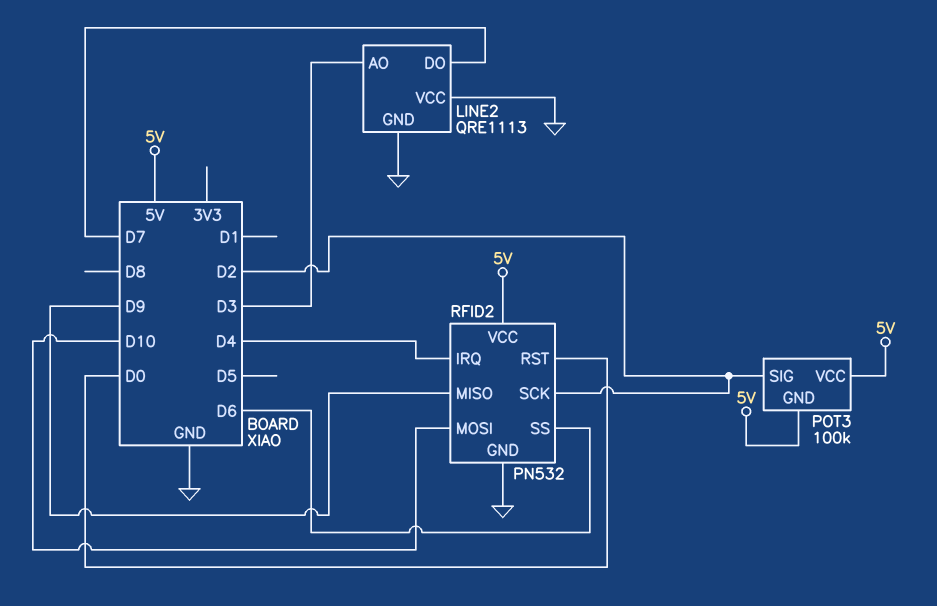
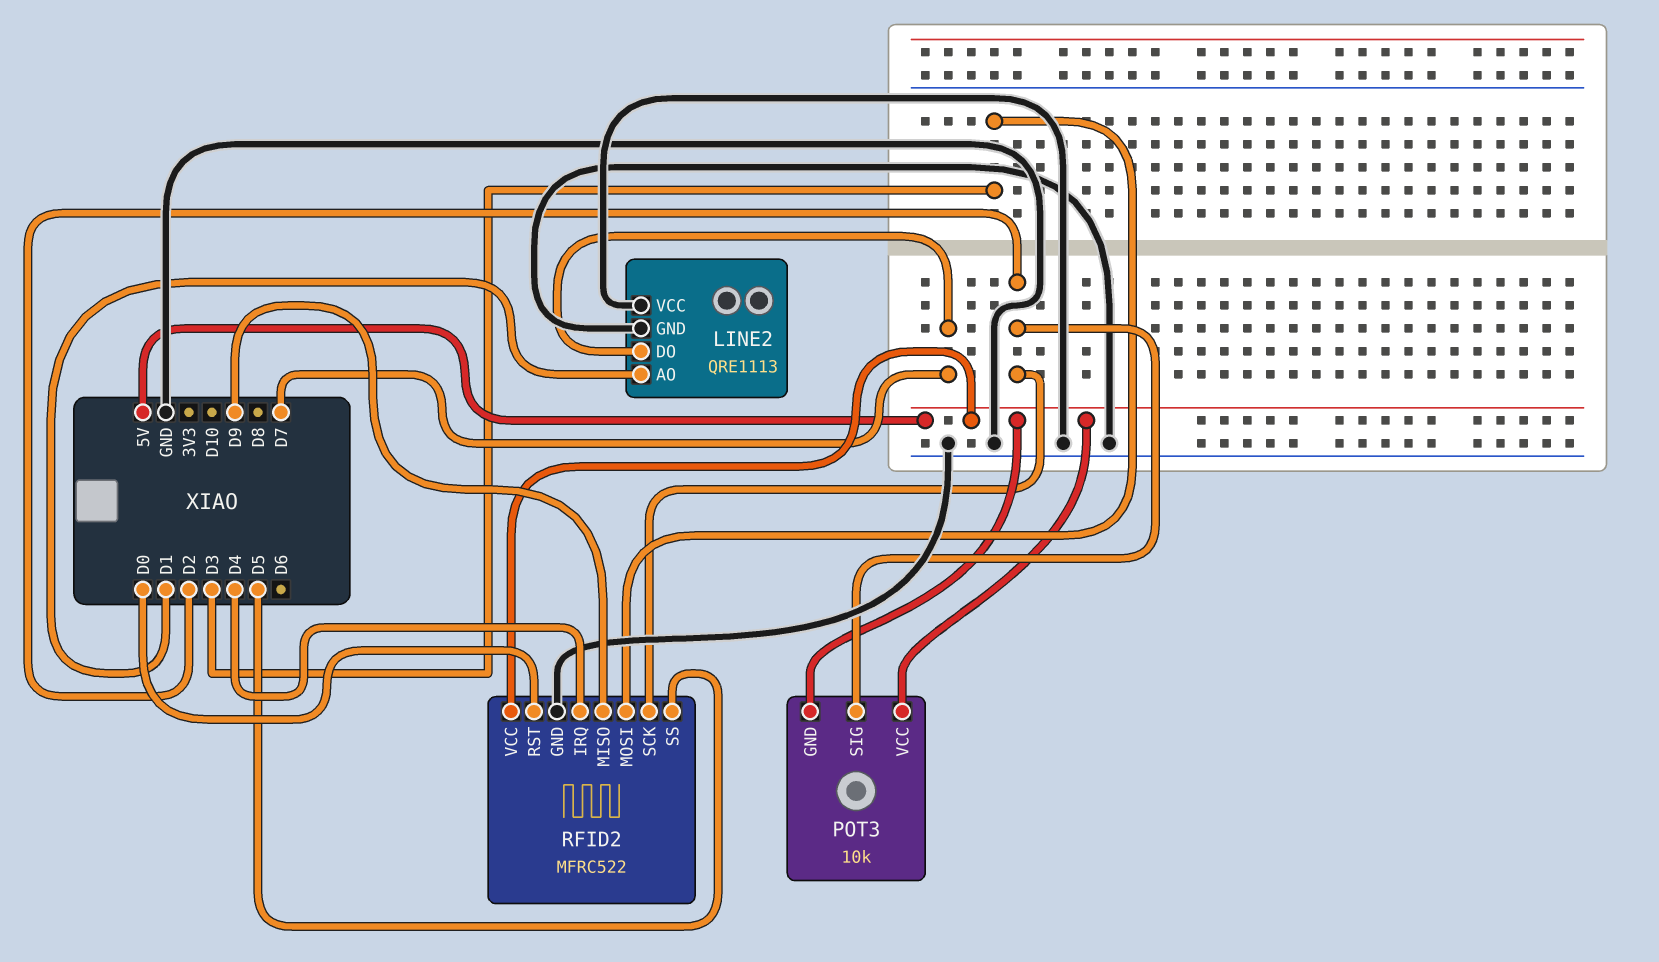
LINE2 pin AO: D3 -> D1
POT3: 100k -> 10k
RFID2: PN532 -> MFRC522
RFID2 pin MOSI: D10 -> D3
RFID2 pin SS: D6 -> D5

